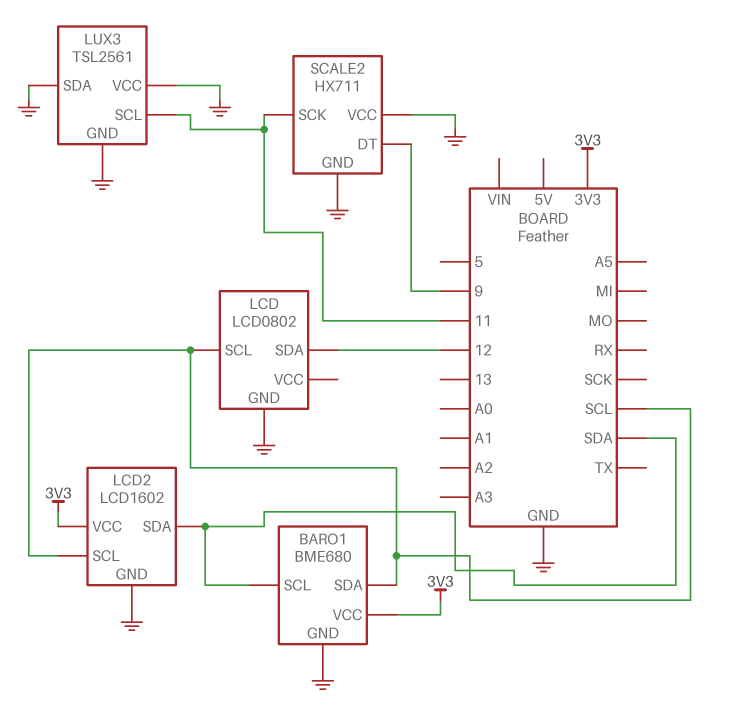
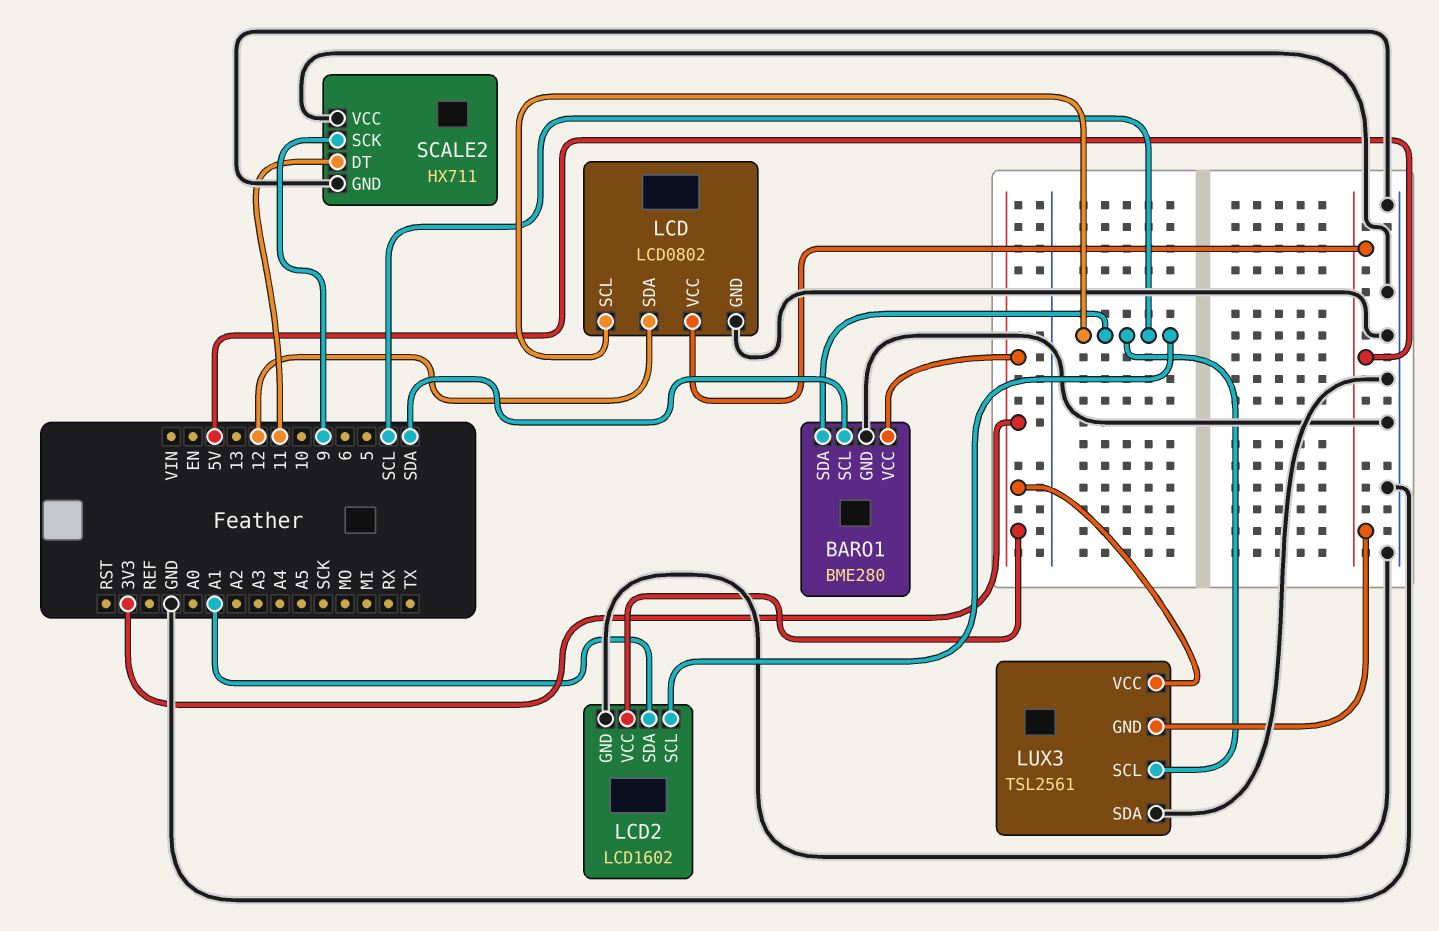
BARO1: BME680 -> BME280
LCD pin VCC: none -> 5V
LCD2 pin SDA: SDA -> A1
LUX3 pin GND: GND -> 5V
LUX3 pin SCL: 11 -> SCL
LUX3 pin VCC: GND -> 3V3
SCALE2 pin DT: 9 -> 11
SCALE2 pin SCK: 11 -> 9

